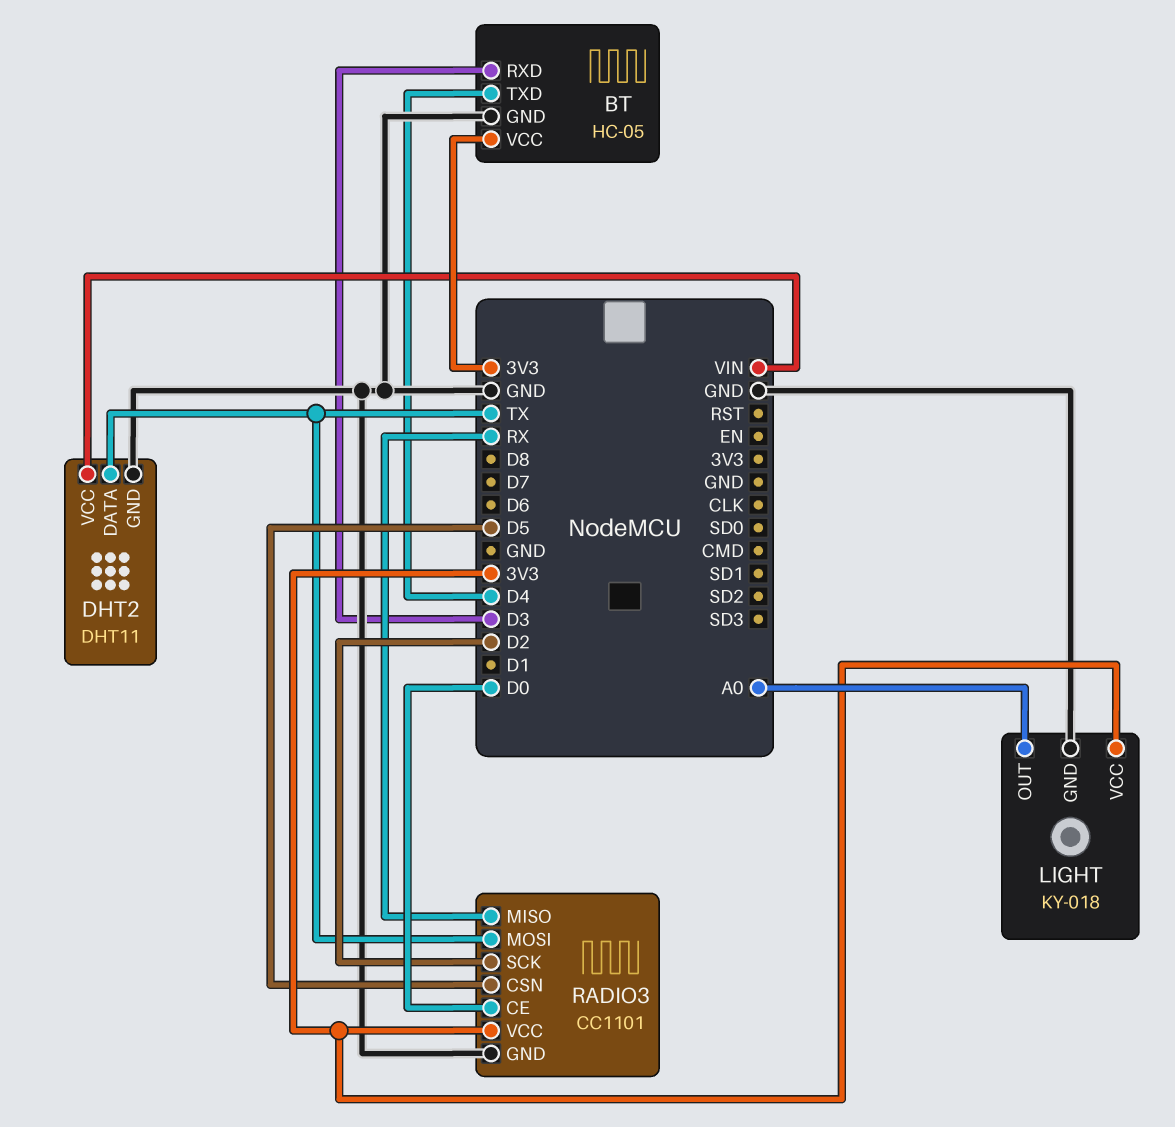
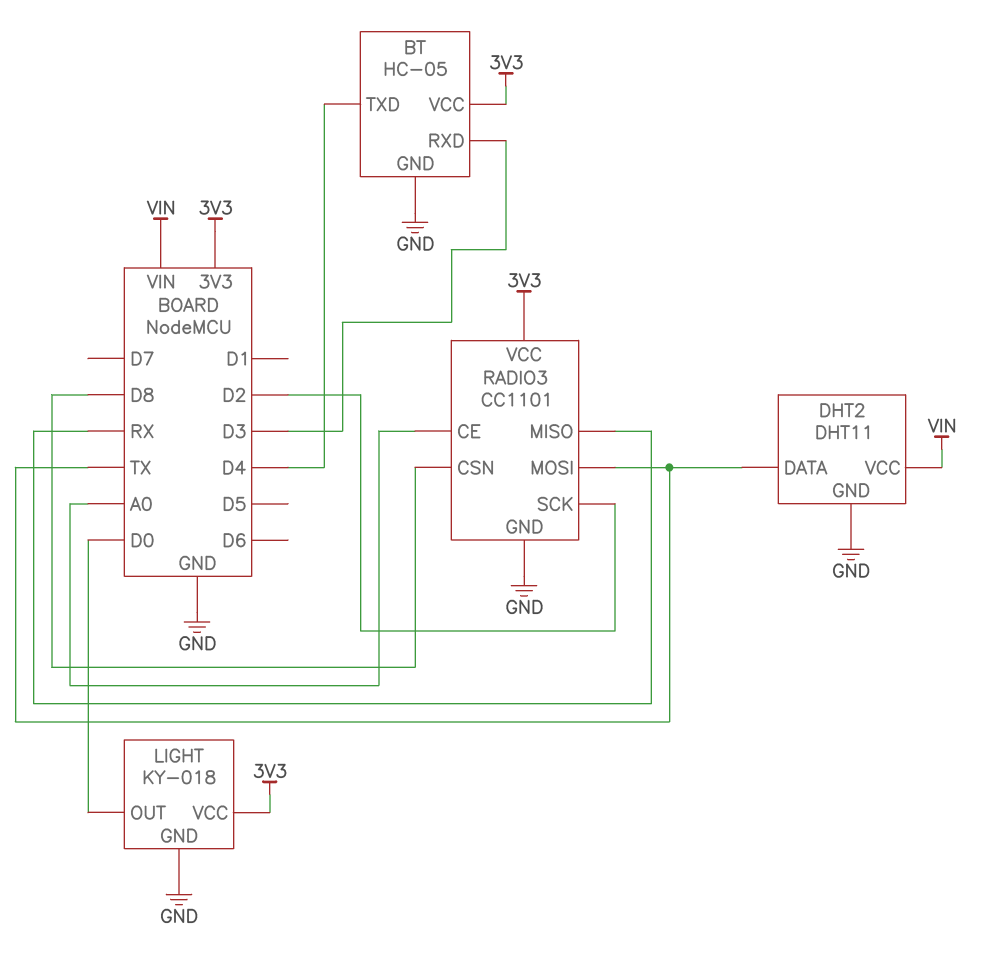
LIGHT pin OUT: A0 -> D0
RADIO3 pin CE: D0 -> A0
RADIO3 pin CSN: D5 -> D8

